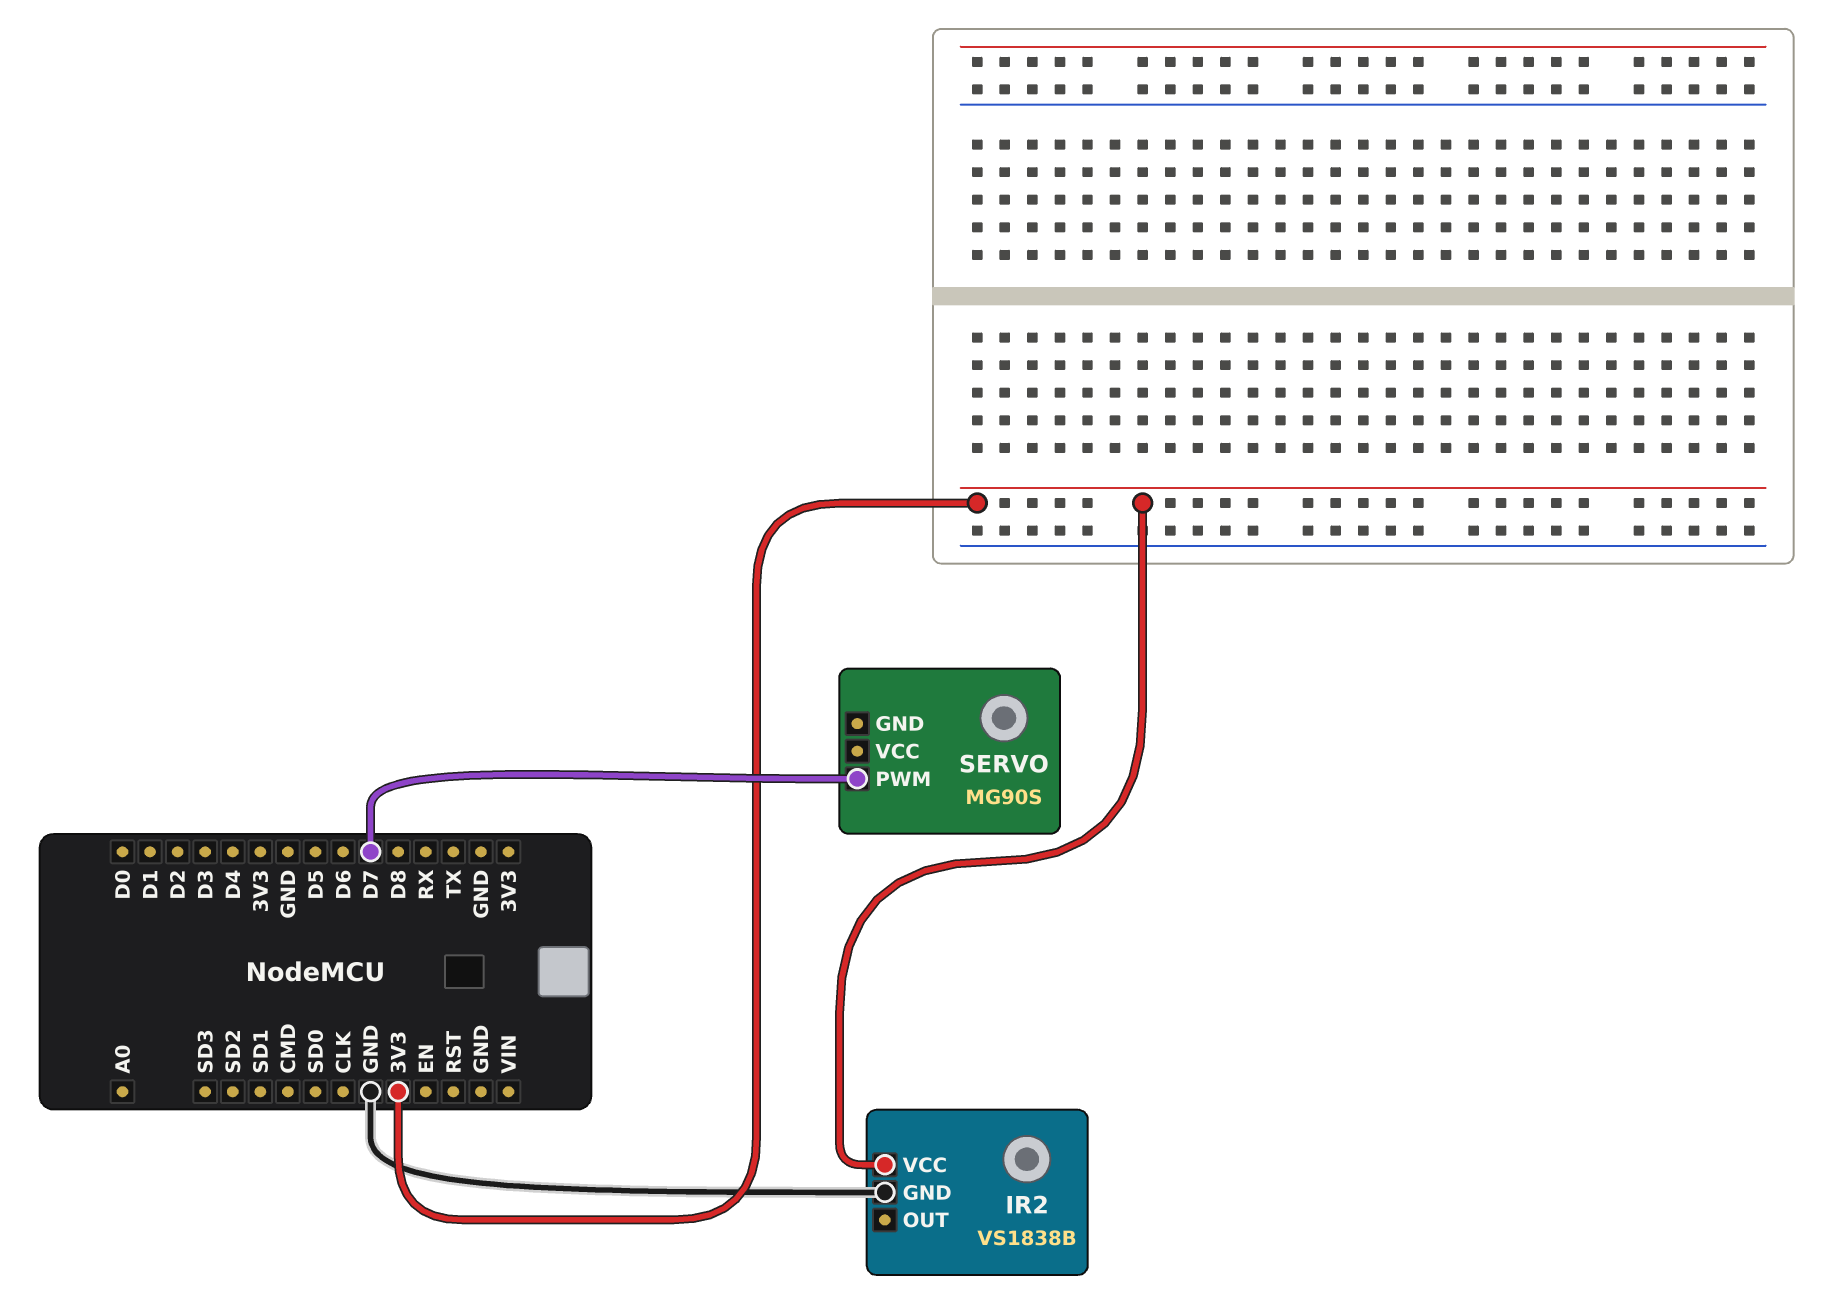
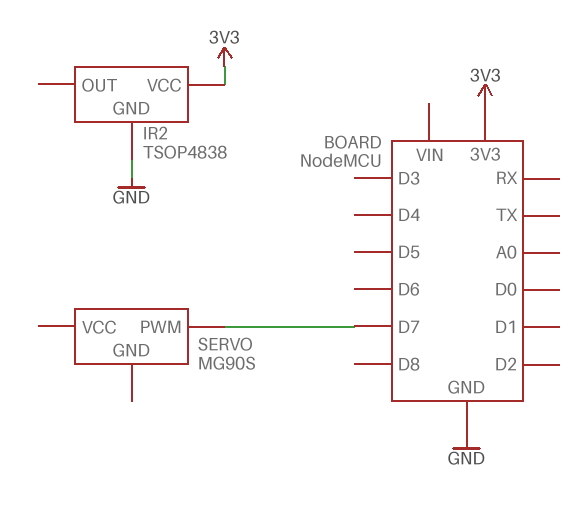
IR2: VS1838B -> TSOP4838

